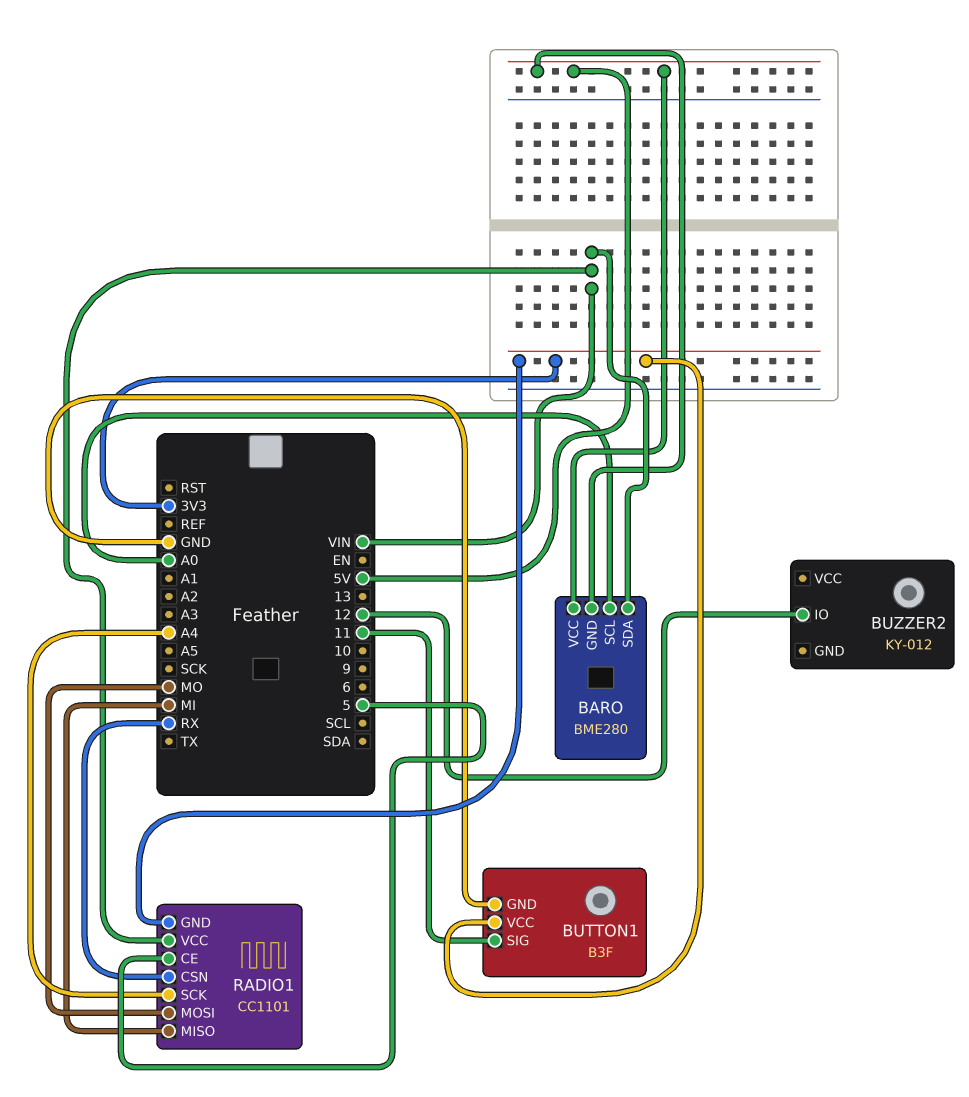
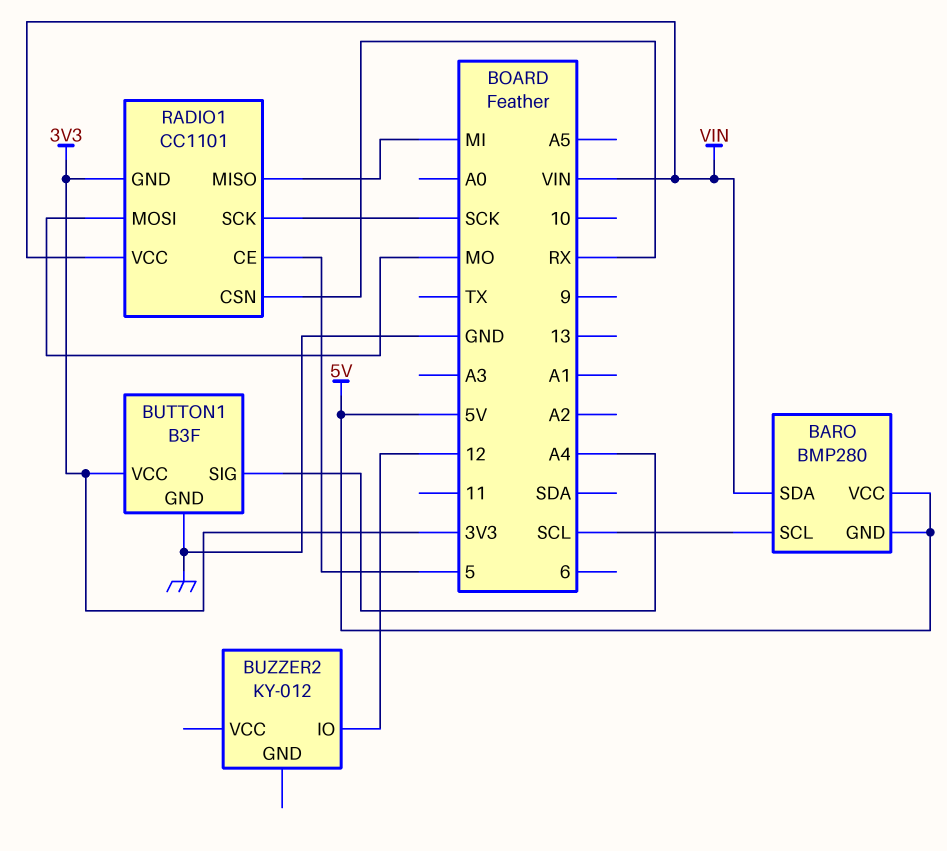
BARO: BME280 -> BMP280
BARO pin SCL: A0 -> SCL
BUTTON1 pin SIG: 11 -> A4
RADIO1 pin SCK: A4 -> SCK

